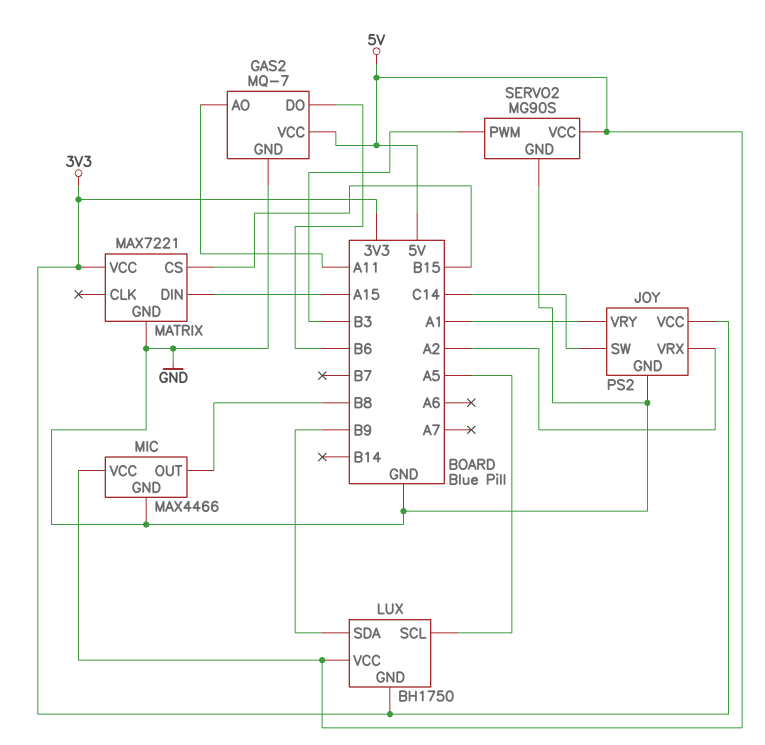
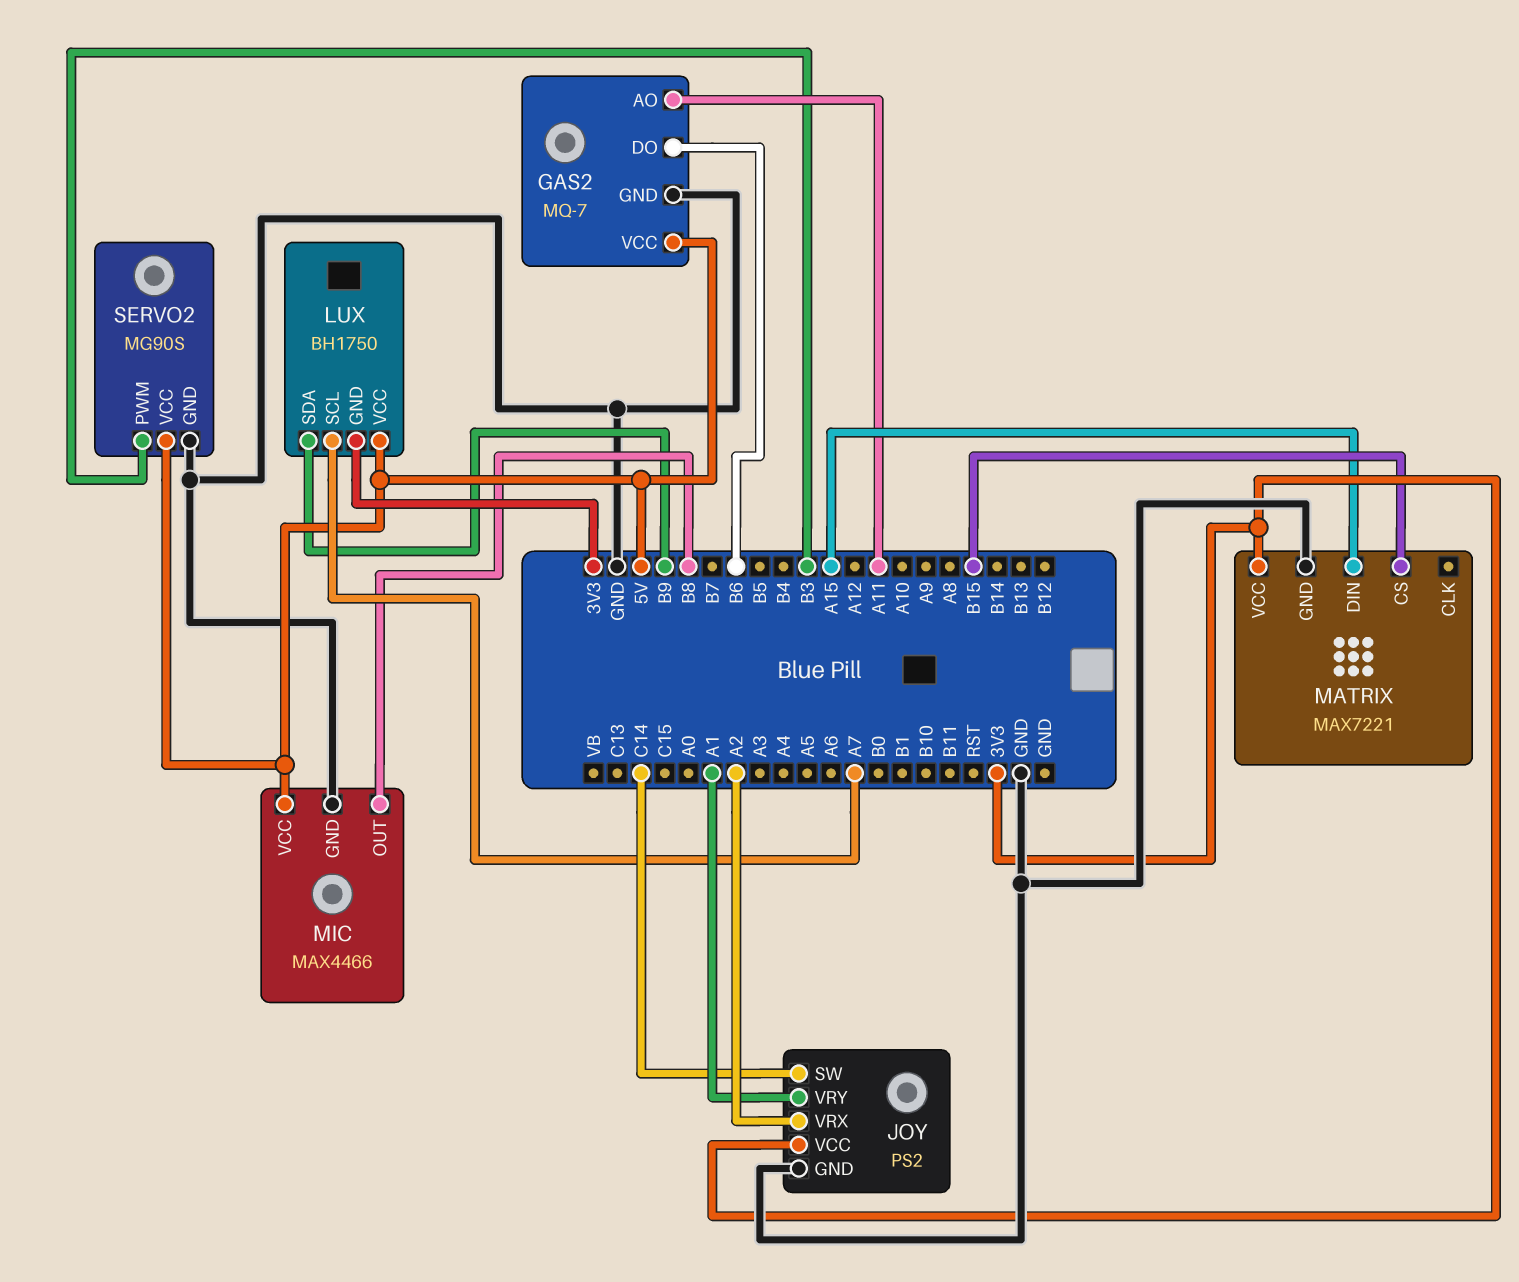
LUX pin SCL: A5 -> A7

